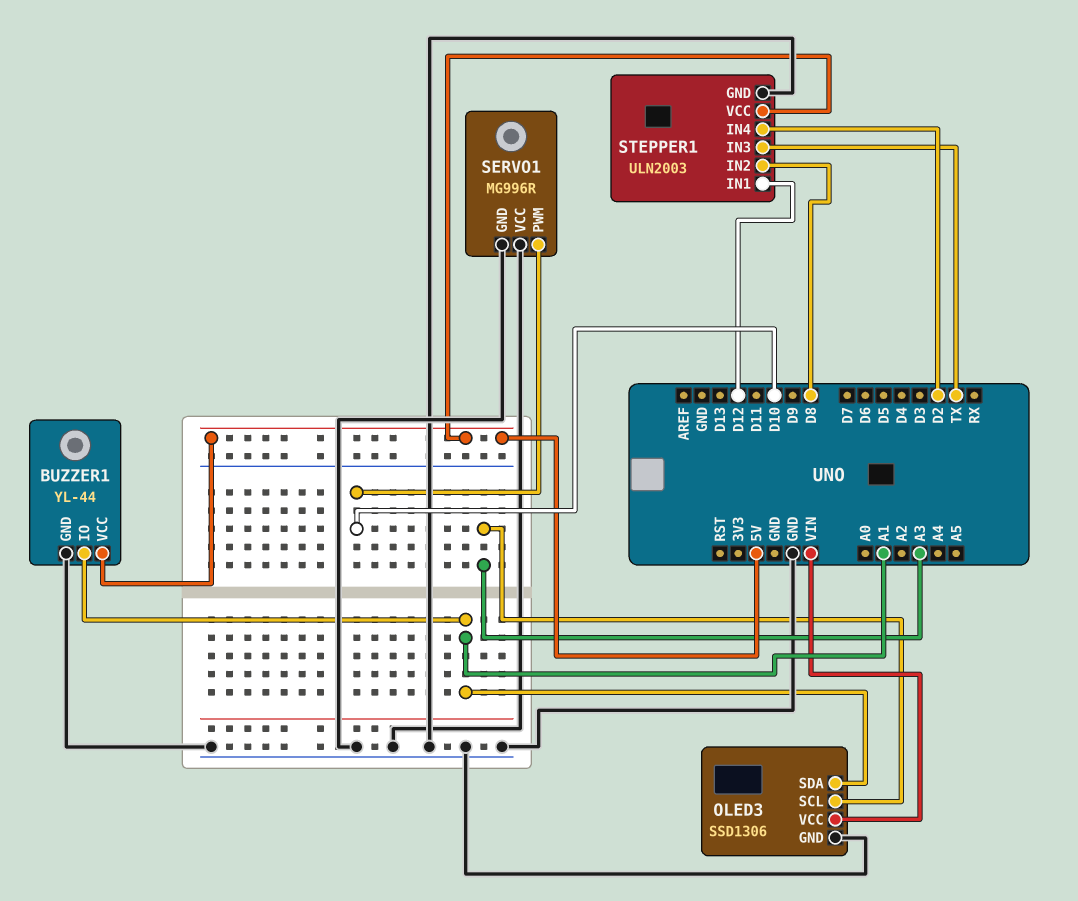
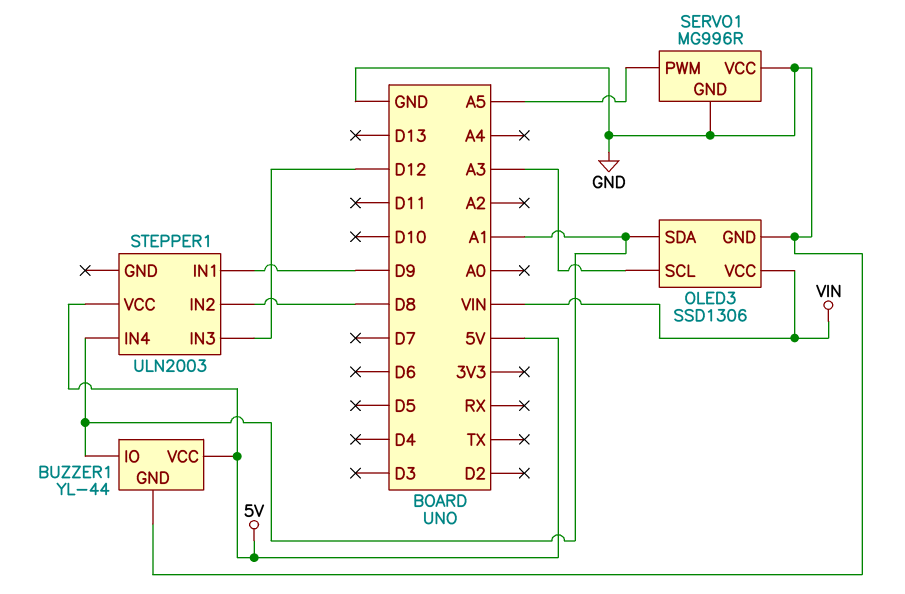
SERVO1 pin PWM: D10 -> A5
STEPPER1 pin GND: GND -> none
STEPPER1 pin IN1: D12 -> D9
STEPPER1 pin IN3: TX -> D12
STEPPER1 pin IN4: D2 -> A1

